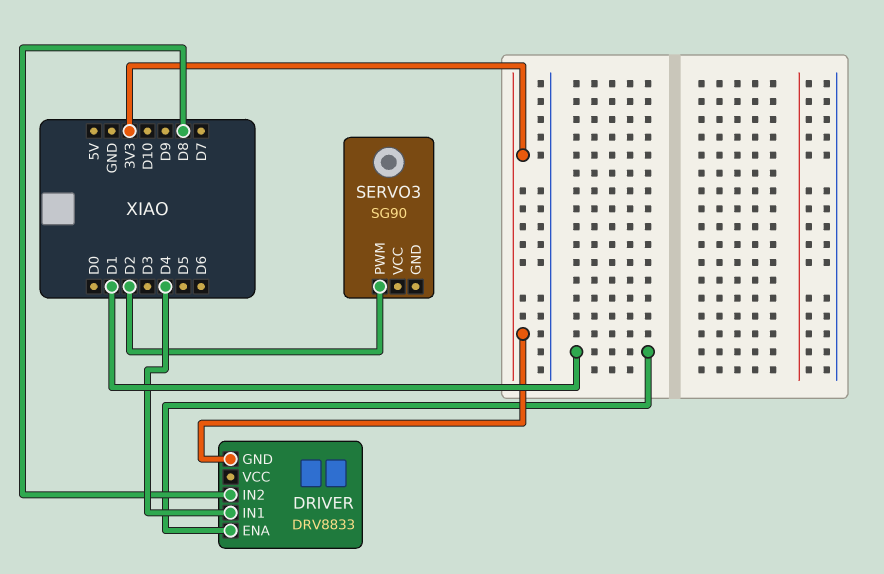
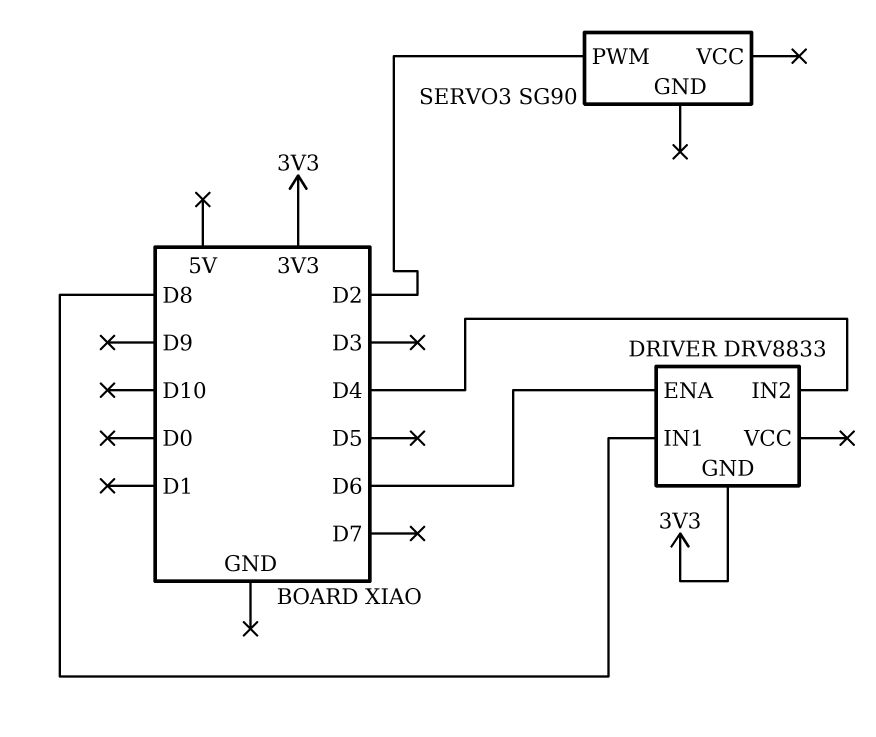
DRIVER pin ENA: D1 -> D6
DRIVER pin IN1: D4 -> D8
DRIVER pin IN2: D8 -> D4

